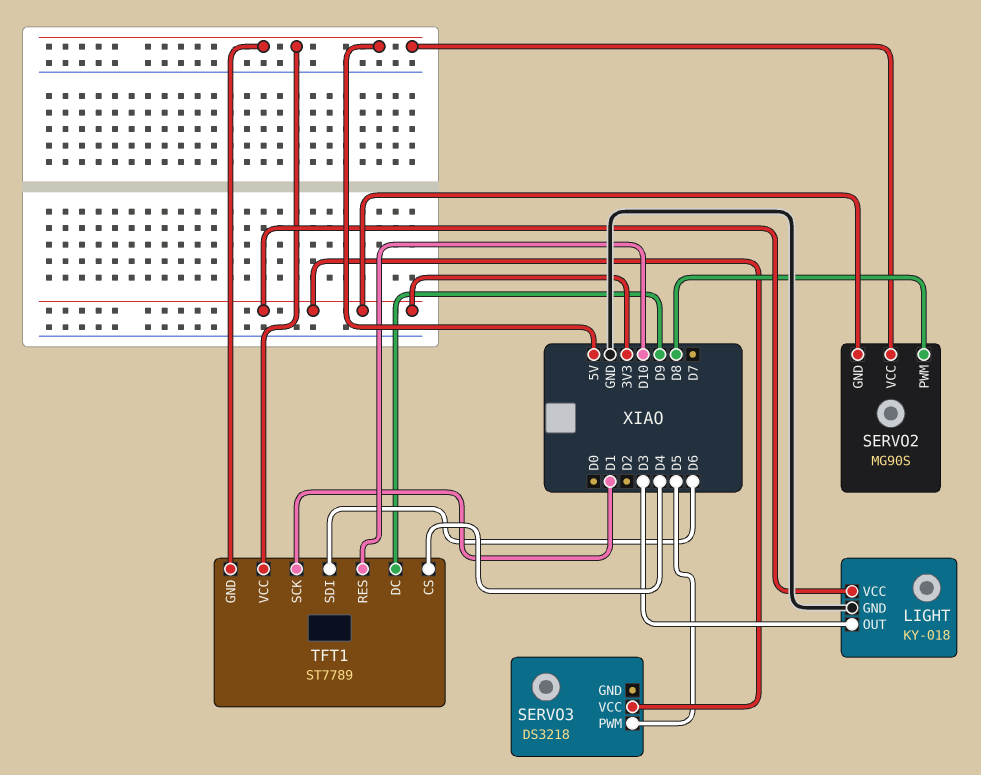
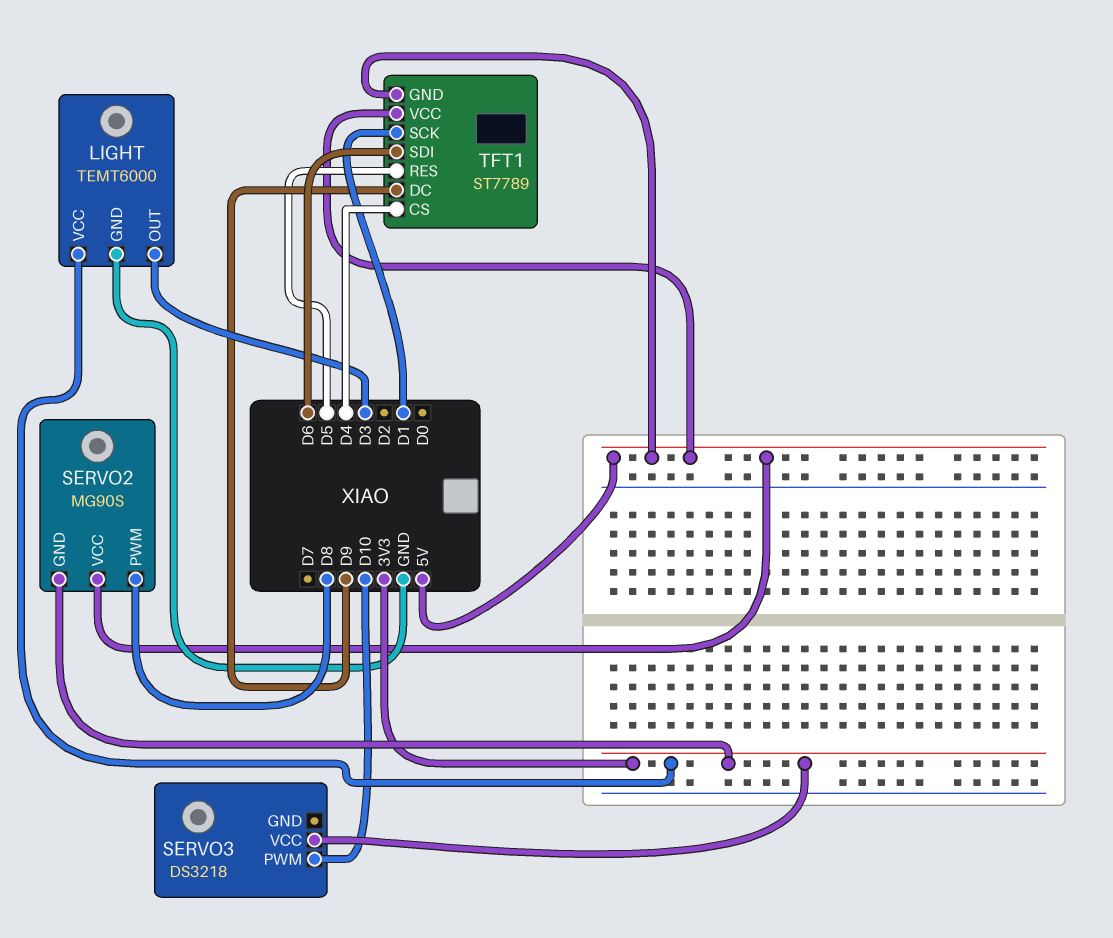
LIGHT: KY-018 -> TEMT6000
SERVO3 pin PWM: D5 -> D10
TFT1 pin RES: D10 -> D5

